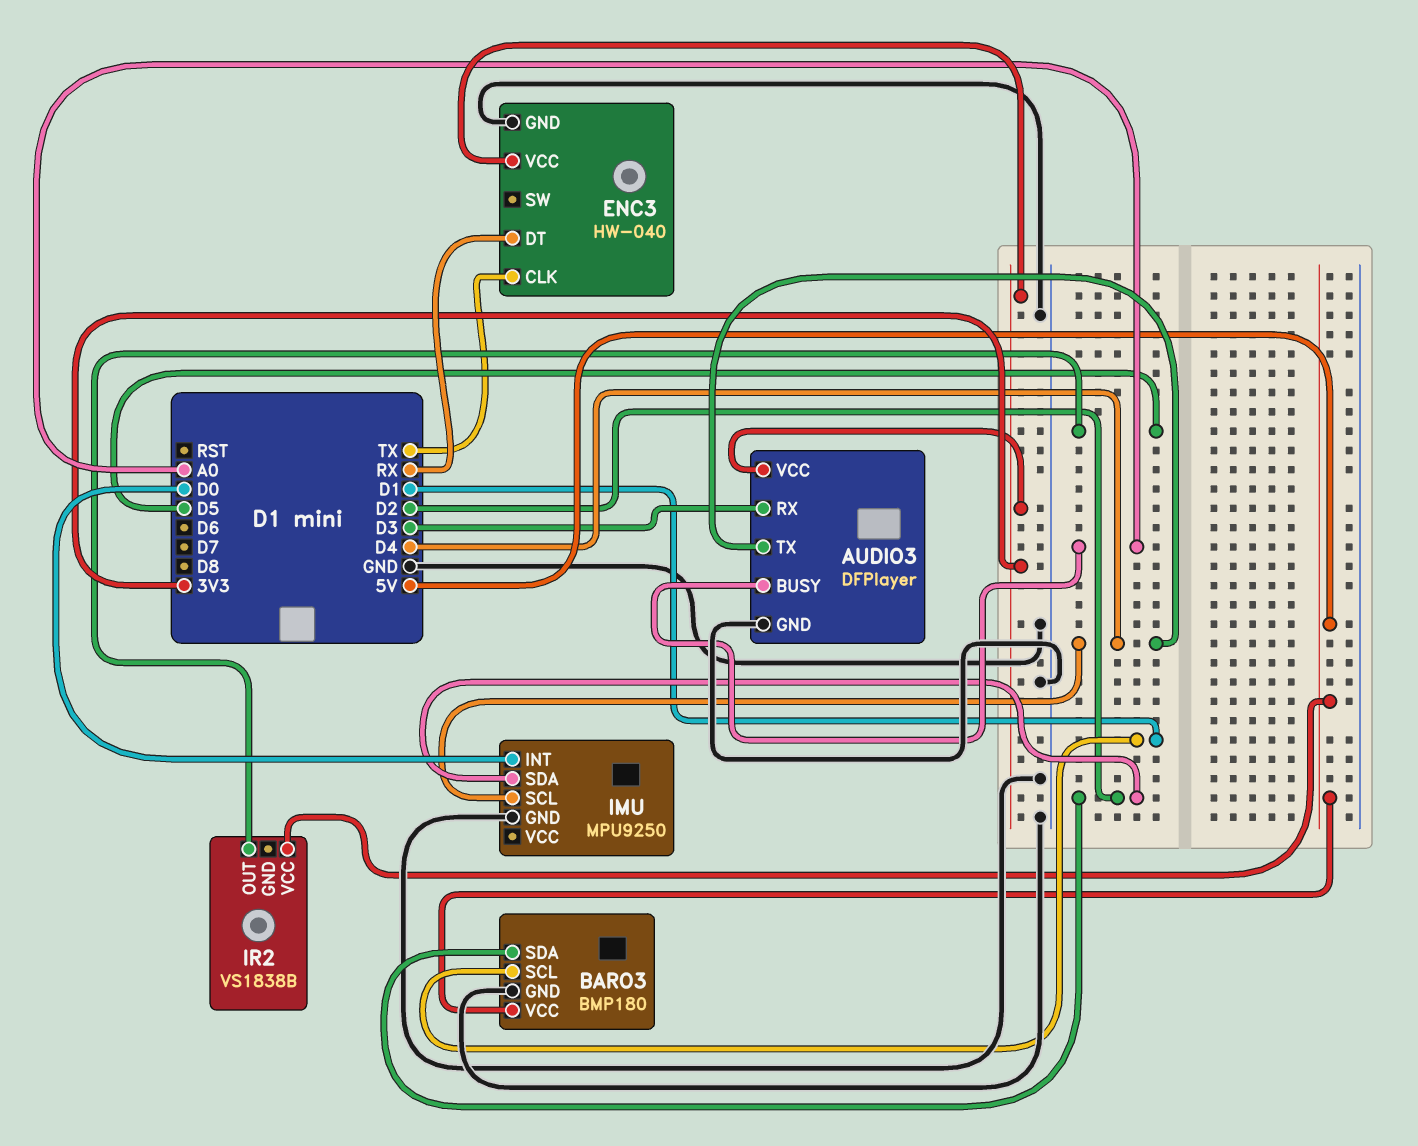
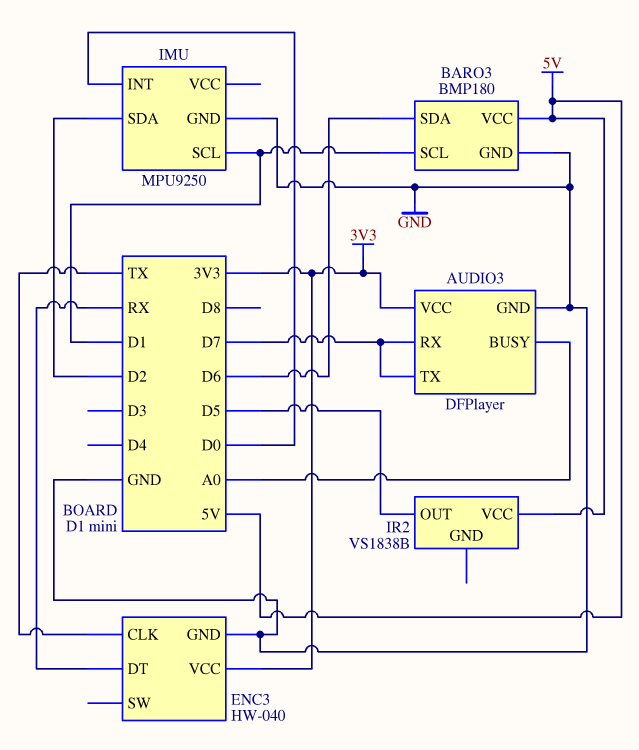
AUDIO3 pin RX: D3 -> D7
AUDIO3 pin TX: D4 -> D7
BARO3 pin SDA: D2 -> D6
IMU pin SCL: D4 -> D1

